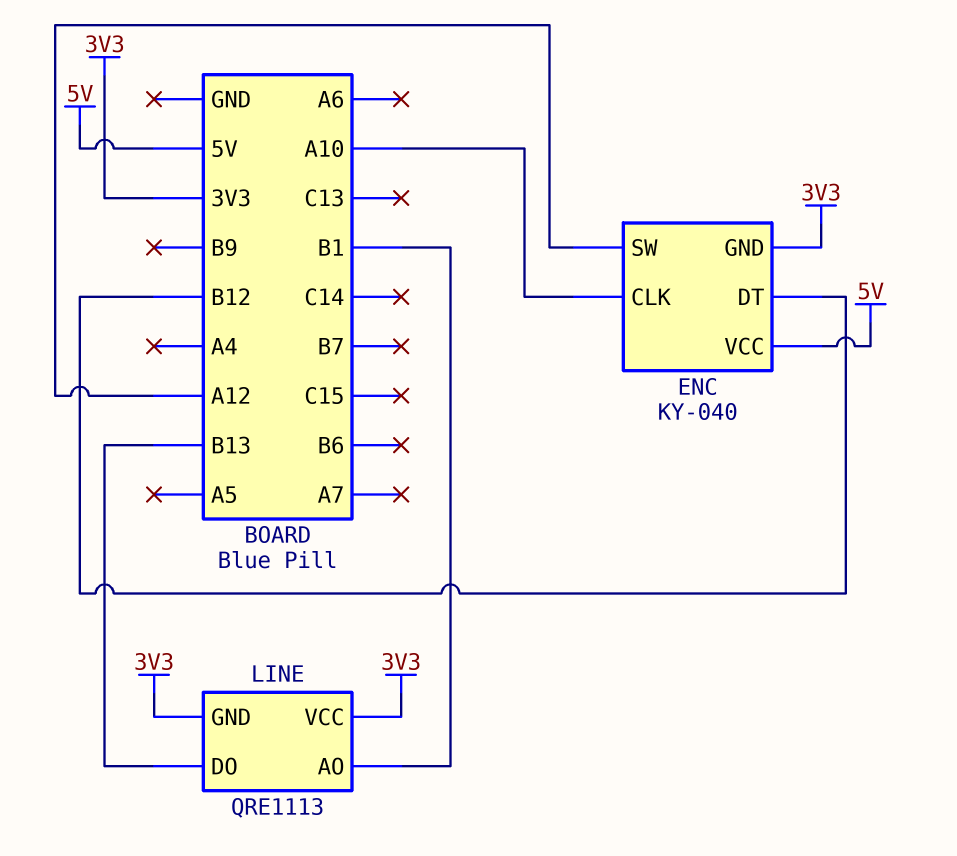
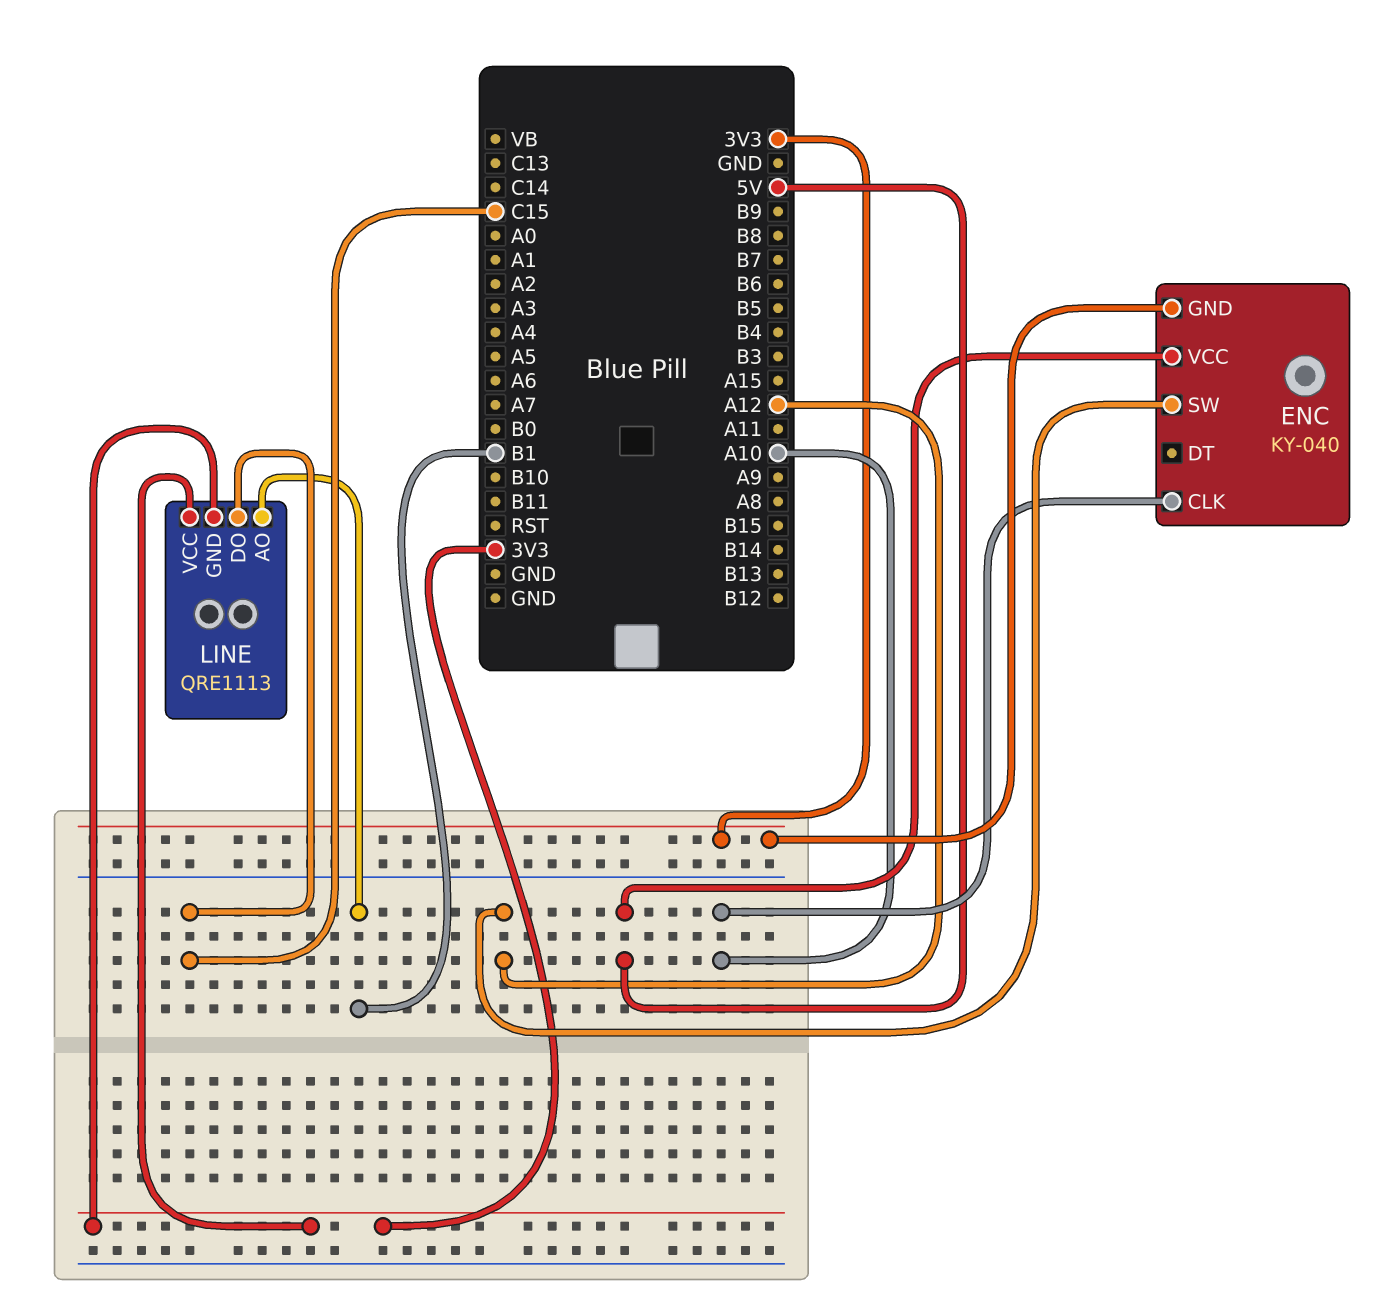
ENC pin DT: B12 -> none
LINE pin DO: B13 -> C15

